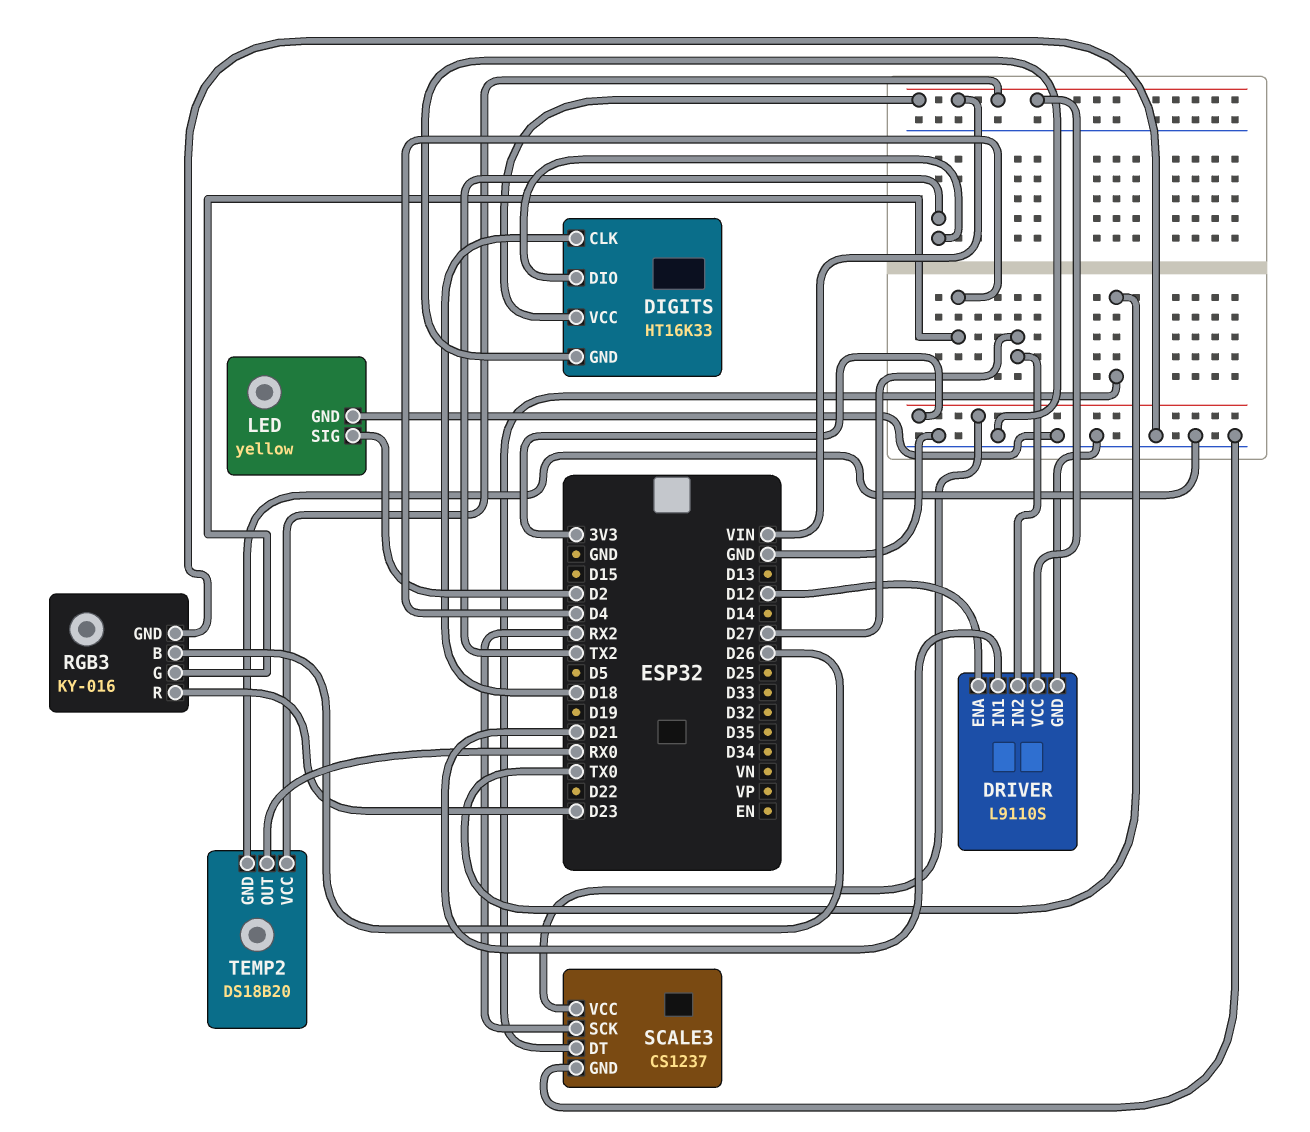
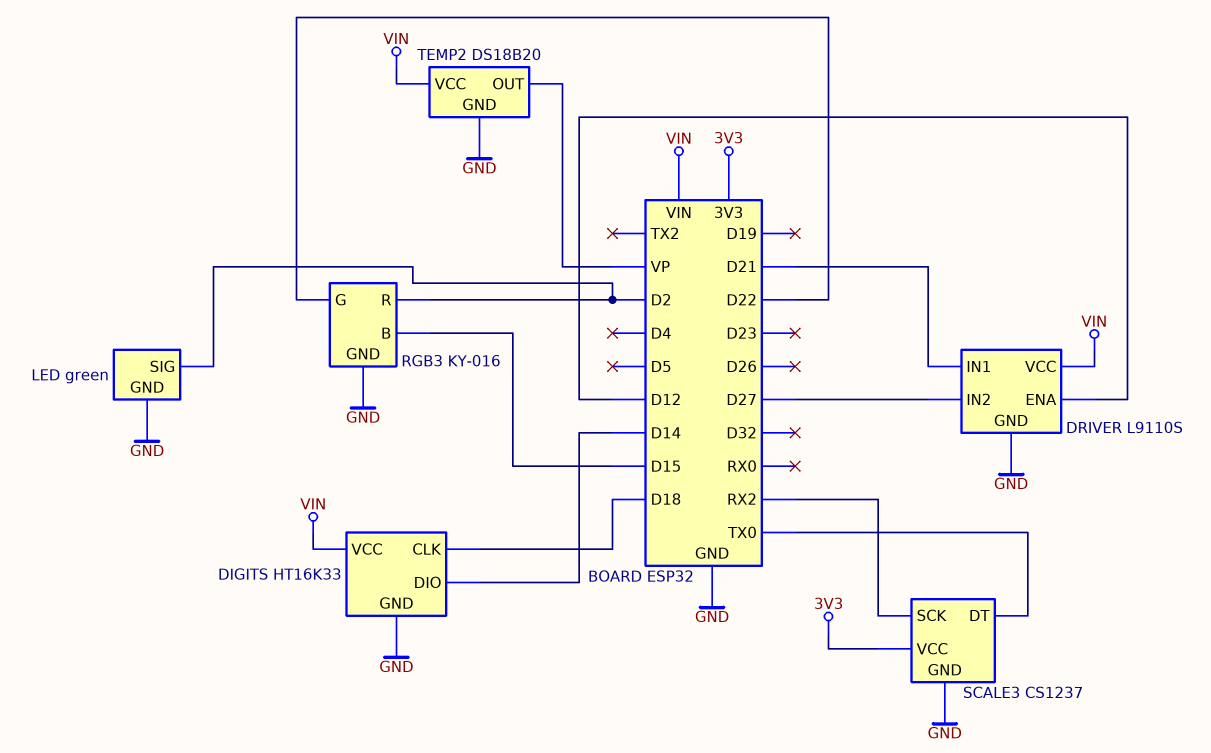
DIGITS pin DIO: TX2 -> D14
LED: yellow -> green
RGB3 pin B: D26 -> D15
RGB3 pin G: D4 -> D22
RGB3 pin R: D23 -> D2
TEMP2 pin OUT: RX0 -> VP

